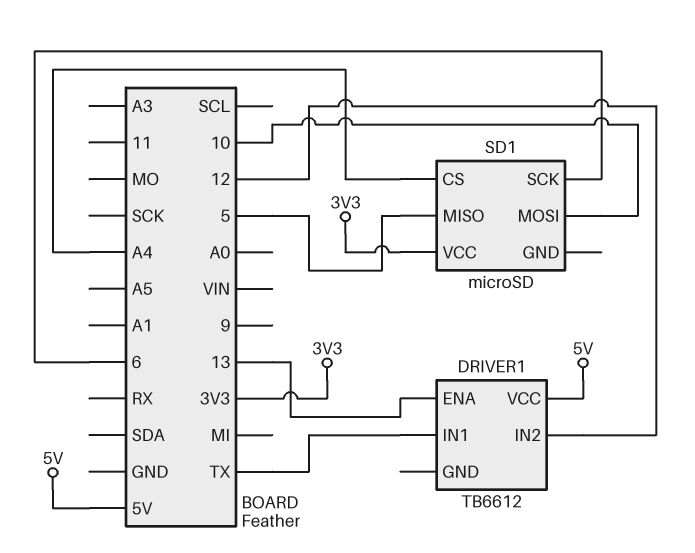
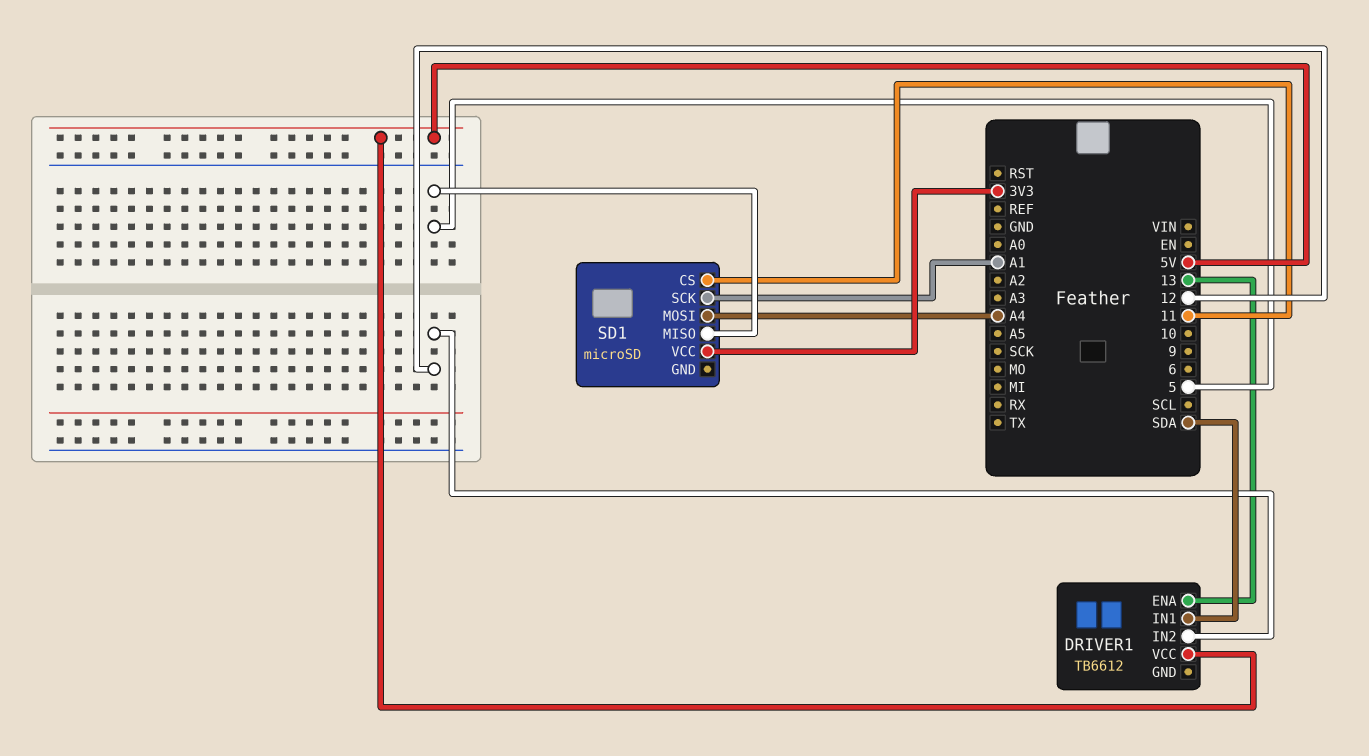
DRIVER1 pin IN1: TX -> SDA
SD1 pin CS: A4 -> 11
SD1 pin MOSI: 10 -> A4
SD1 pin SCK: 6 -> A1

